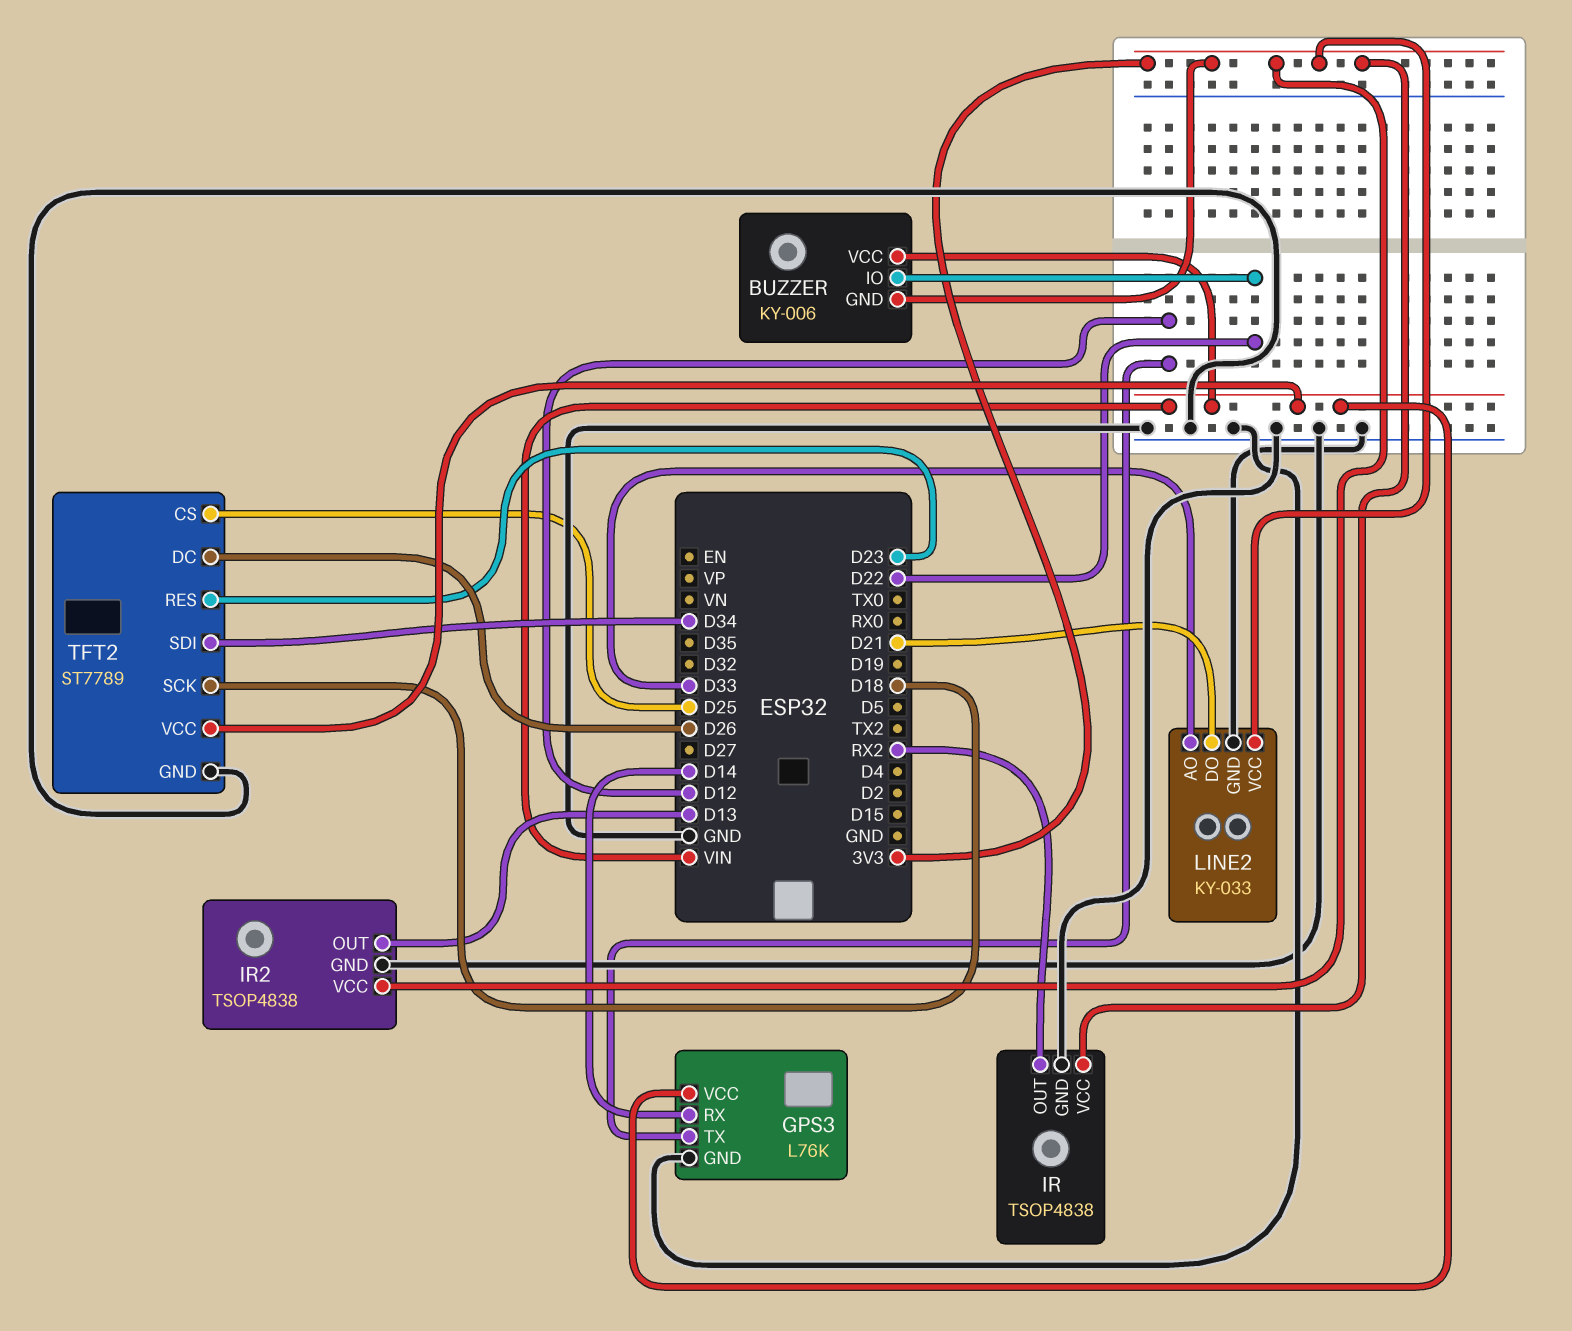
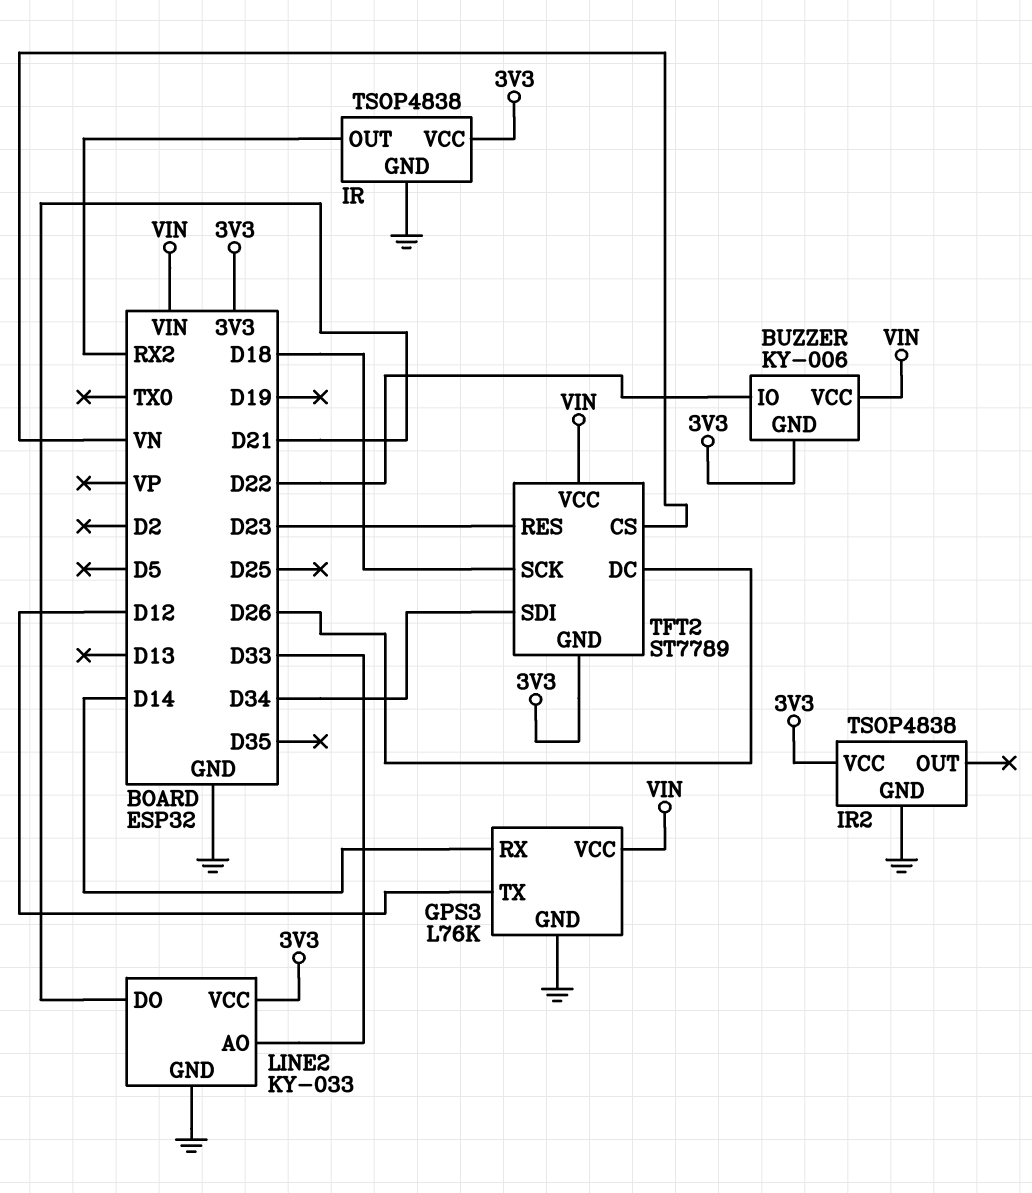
IR2 pin OUT: D13 -> none
TFT2 pin CS: D25 -> VN
TFT2 pin GND: GND -> 3V3

